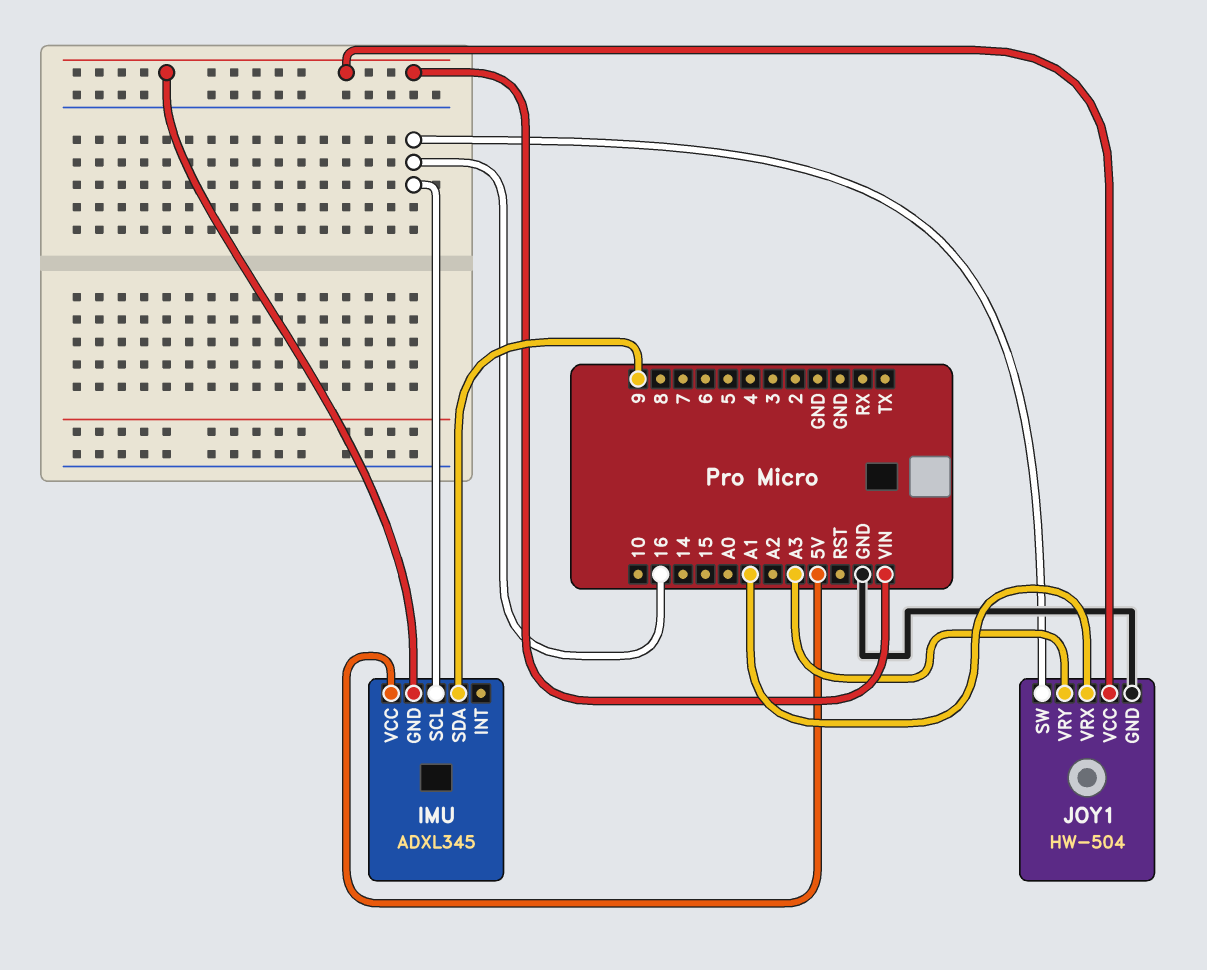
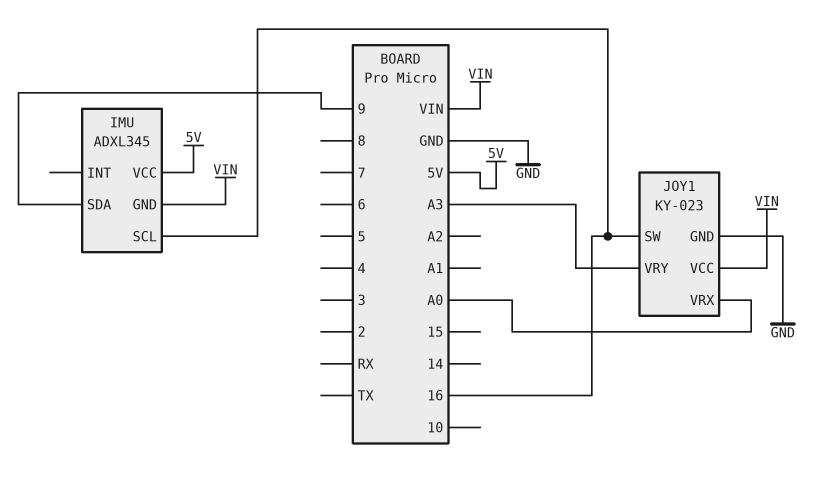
JOY1: HW-504 -> KY-023
JOY1 pin VRX: A1 -> A0

